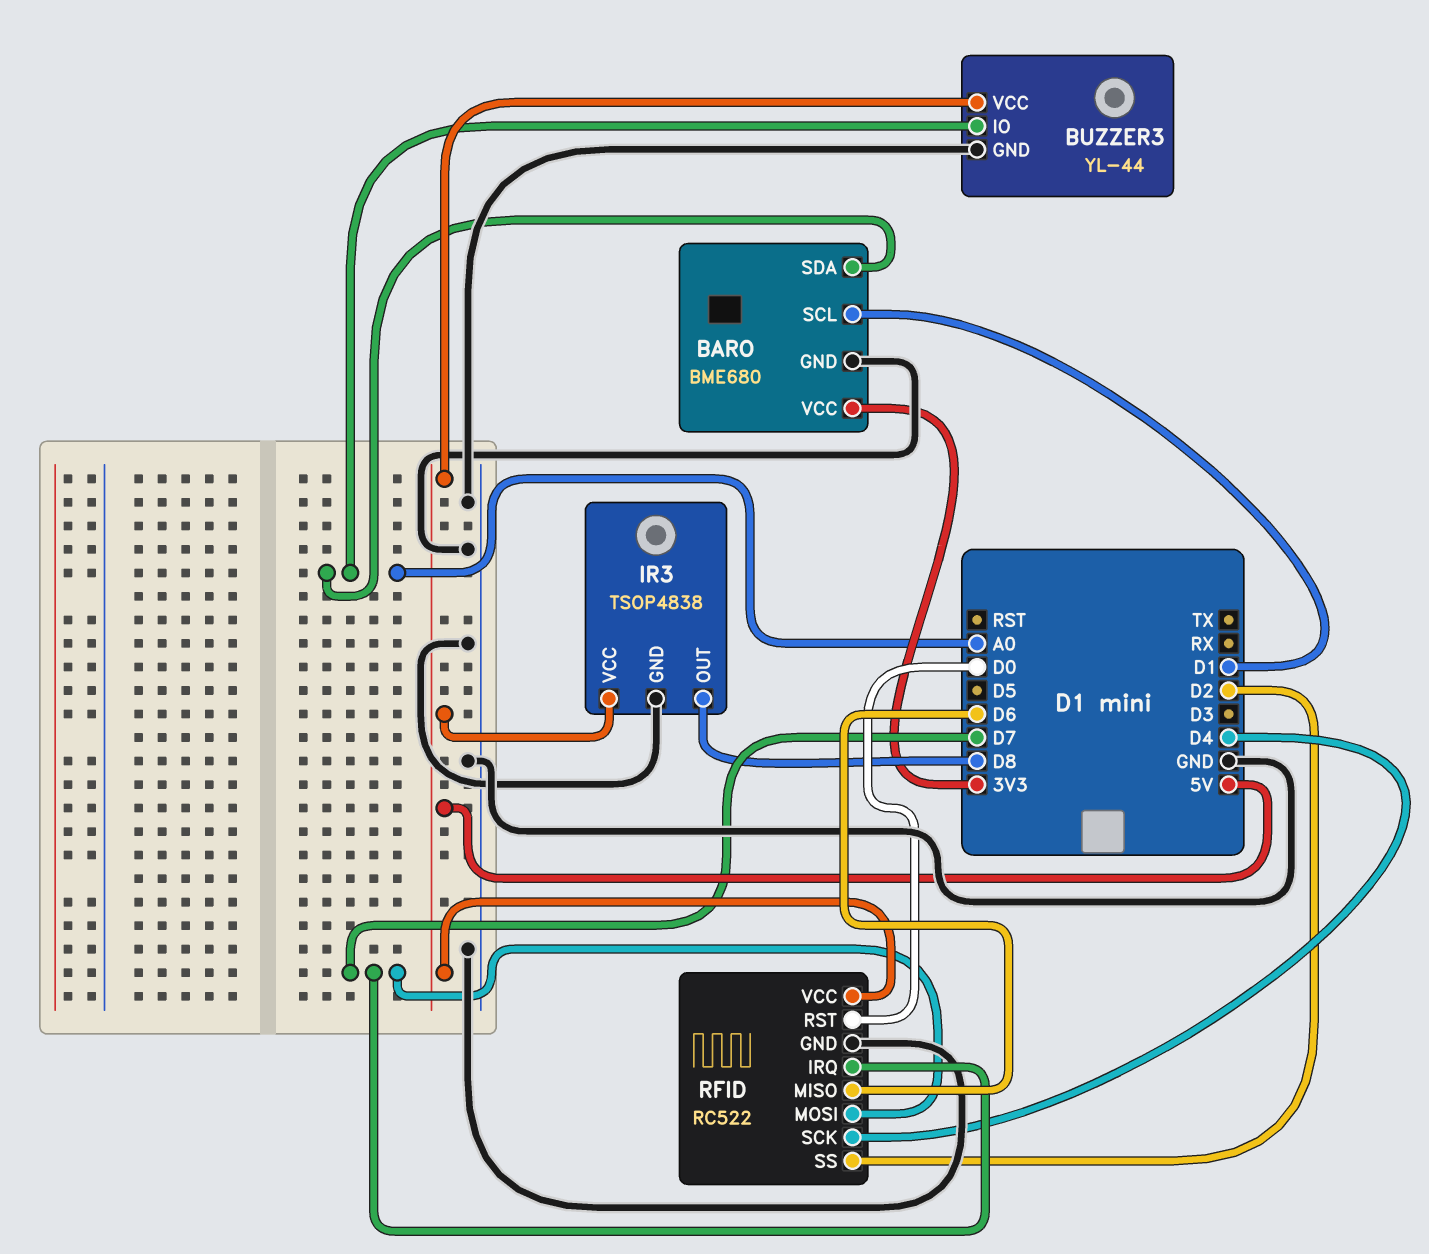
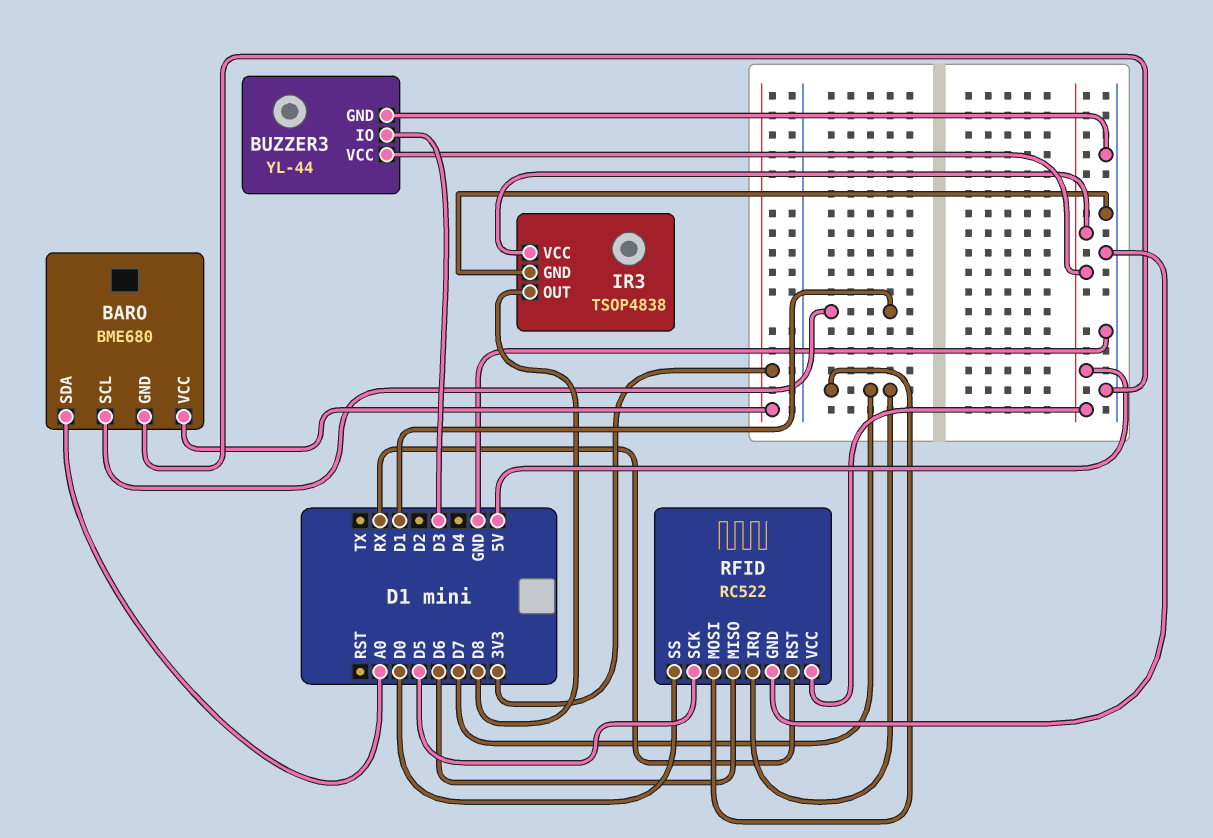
BUZZER3 pin IO: A0 -> D3
RFID pin RST: D0 -> RX
RFID pin SCK: D4 -> D5
RFID pin SS: D2 -> D0

